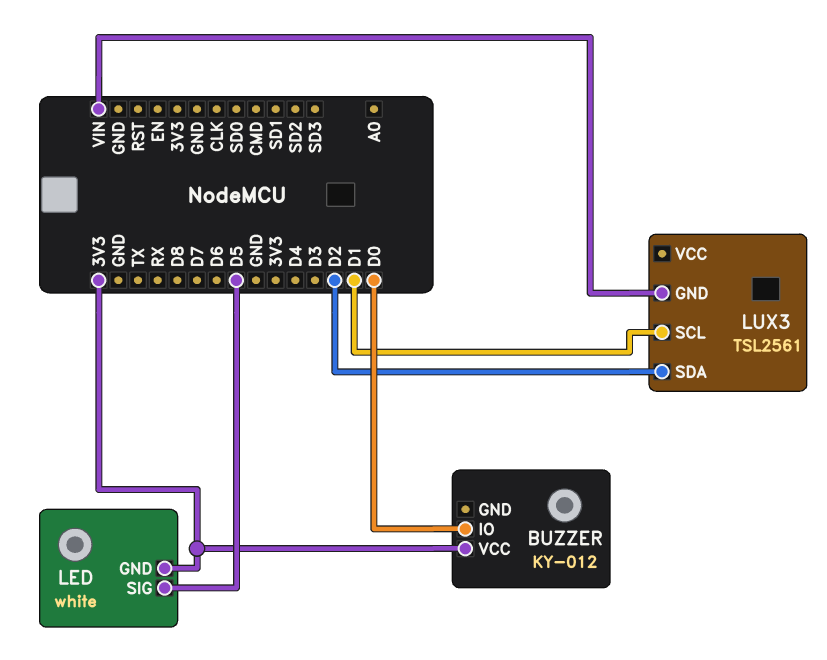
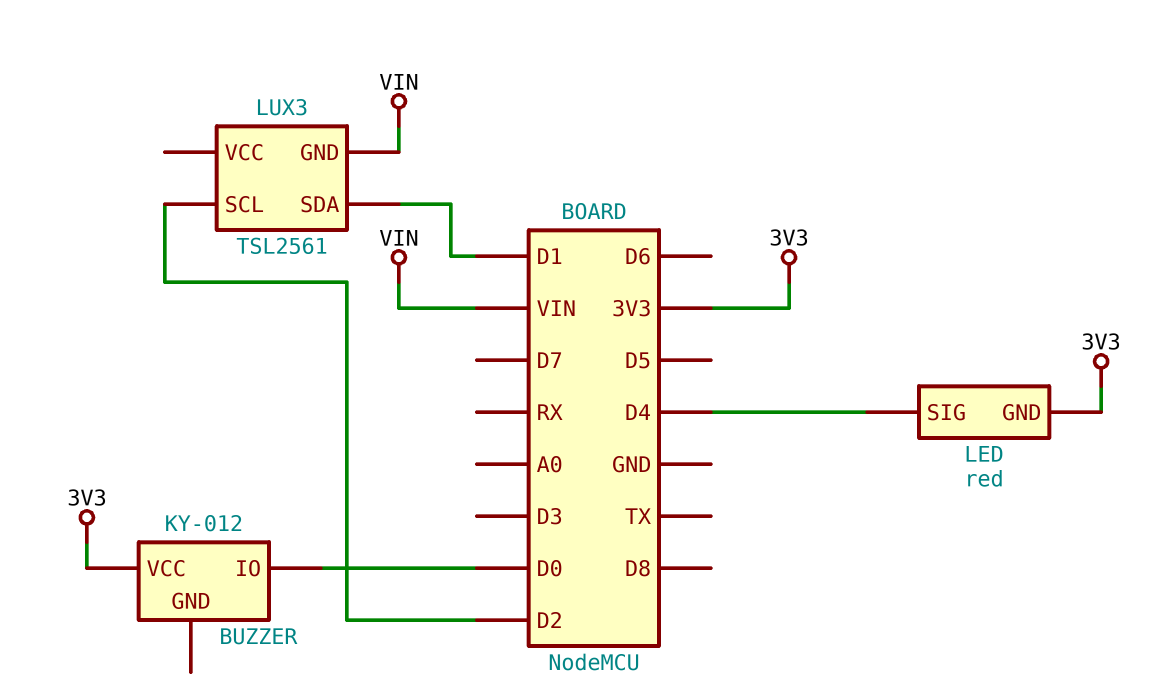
LED: white -> red
LED pin SIG: D5 -> D4
LUX3 pin SCL: D1 -> D2
LUX3 pin SDA: D2 -> D1

